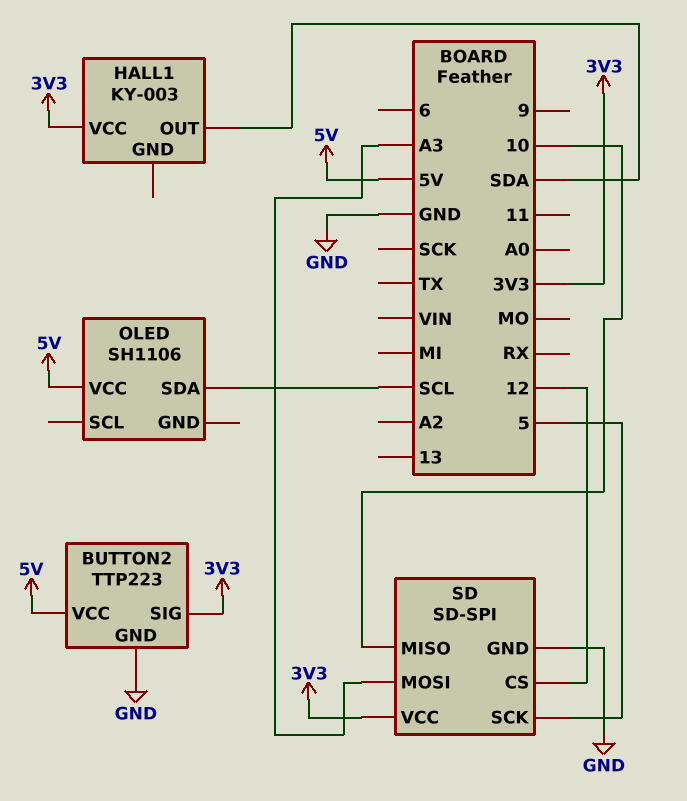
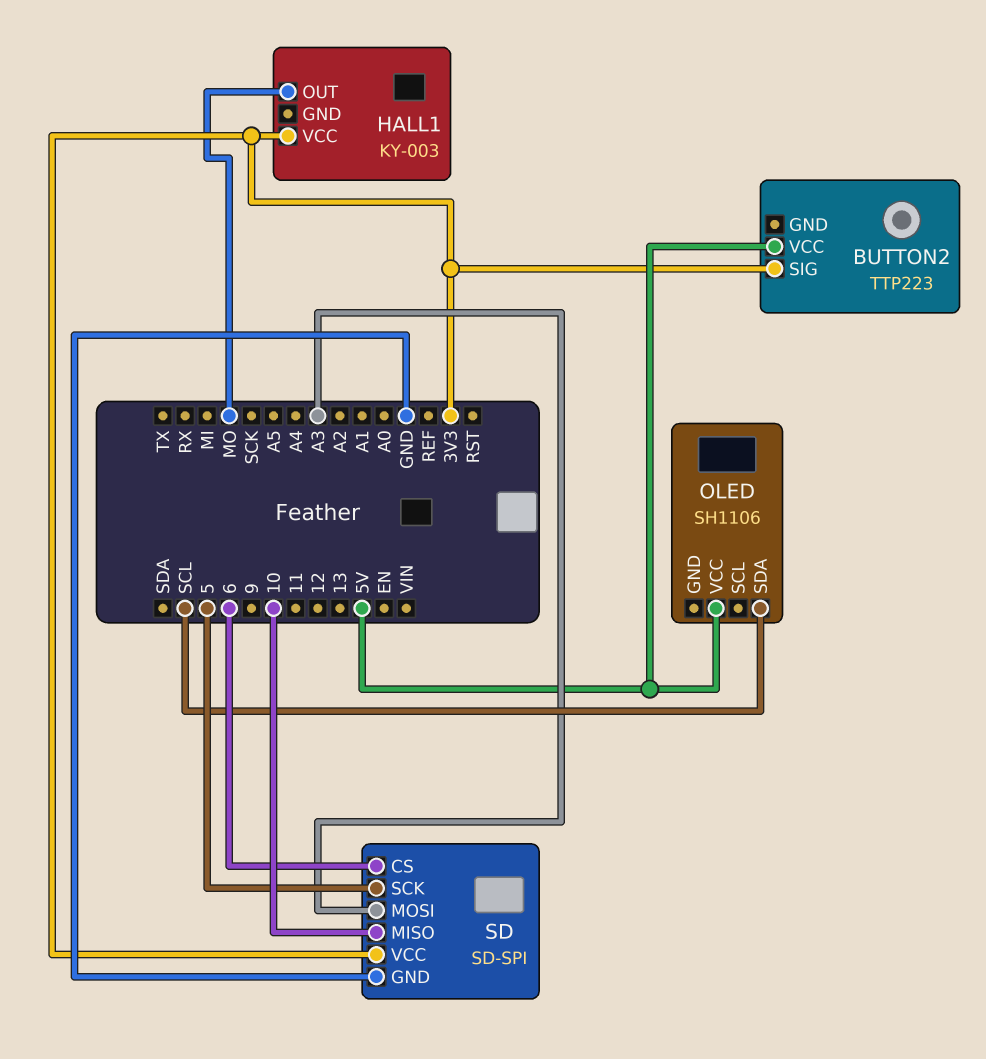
BUTTON2 pin GND: GND -> none
HALL1 pin OUT: SDA -> MO
SD pin CS: 12 -> 6

